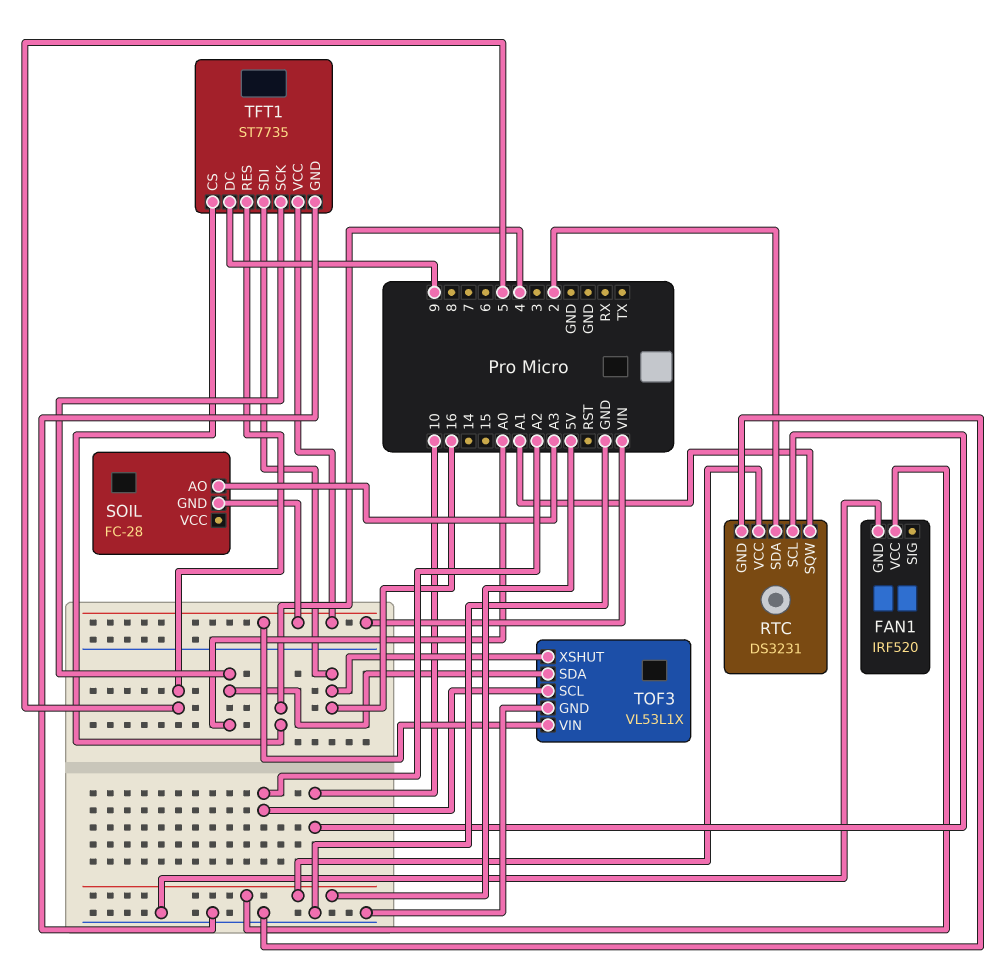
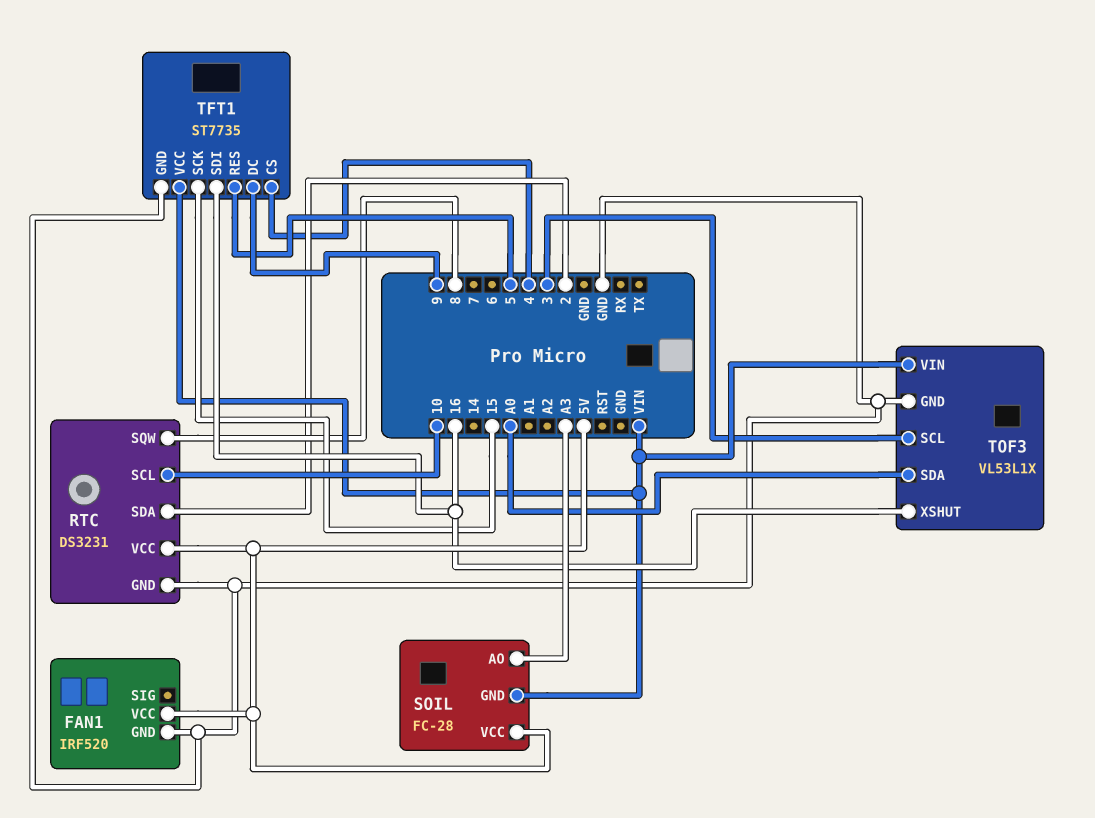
RTC pin SQW: A1 -> 8
SOIL pin VCC: none -> 5V
TFT1 pin SCK: A0 -> 15
TOF3 pin SCL: A2 -> 3

